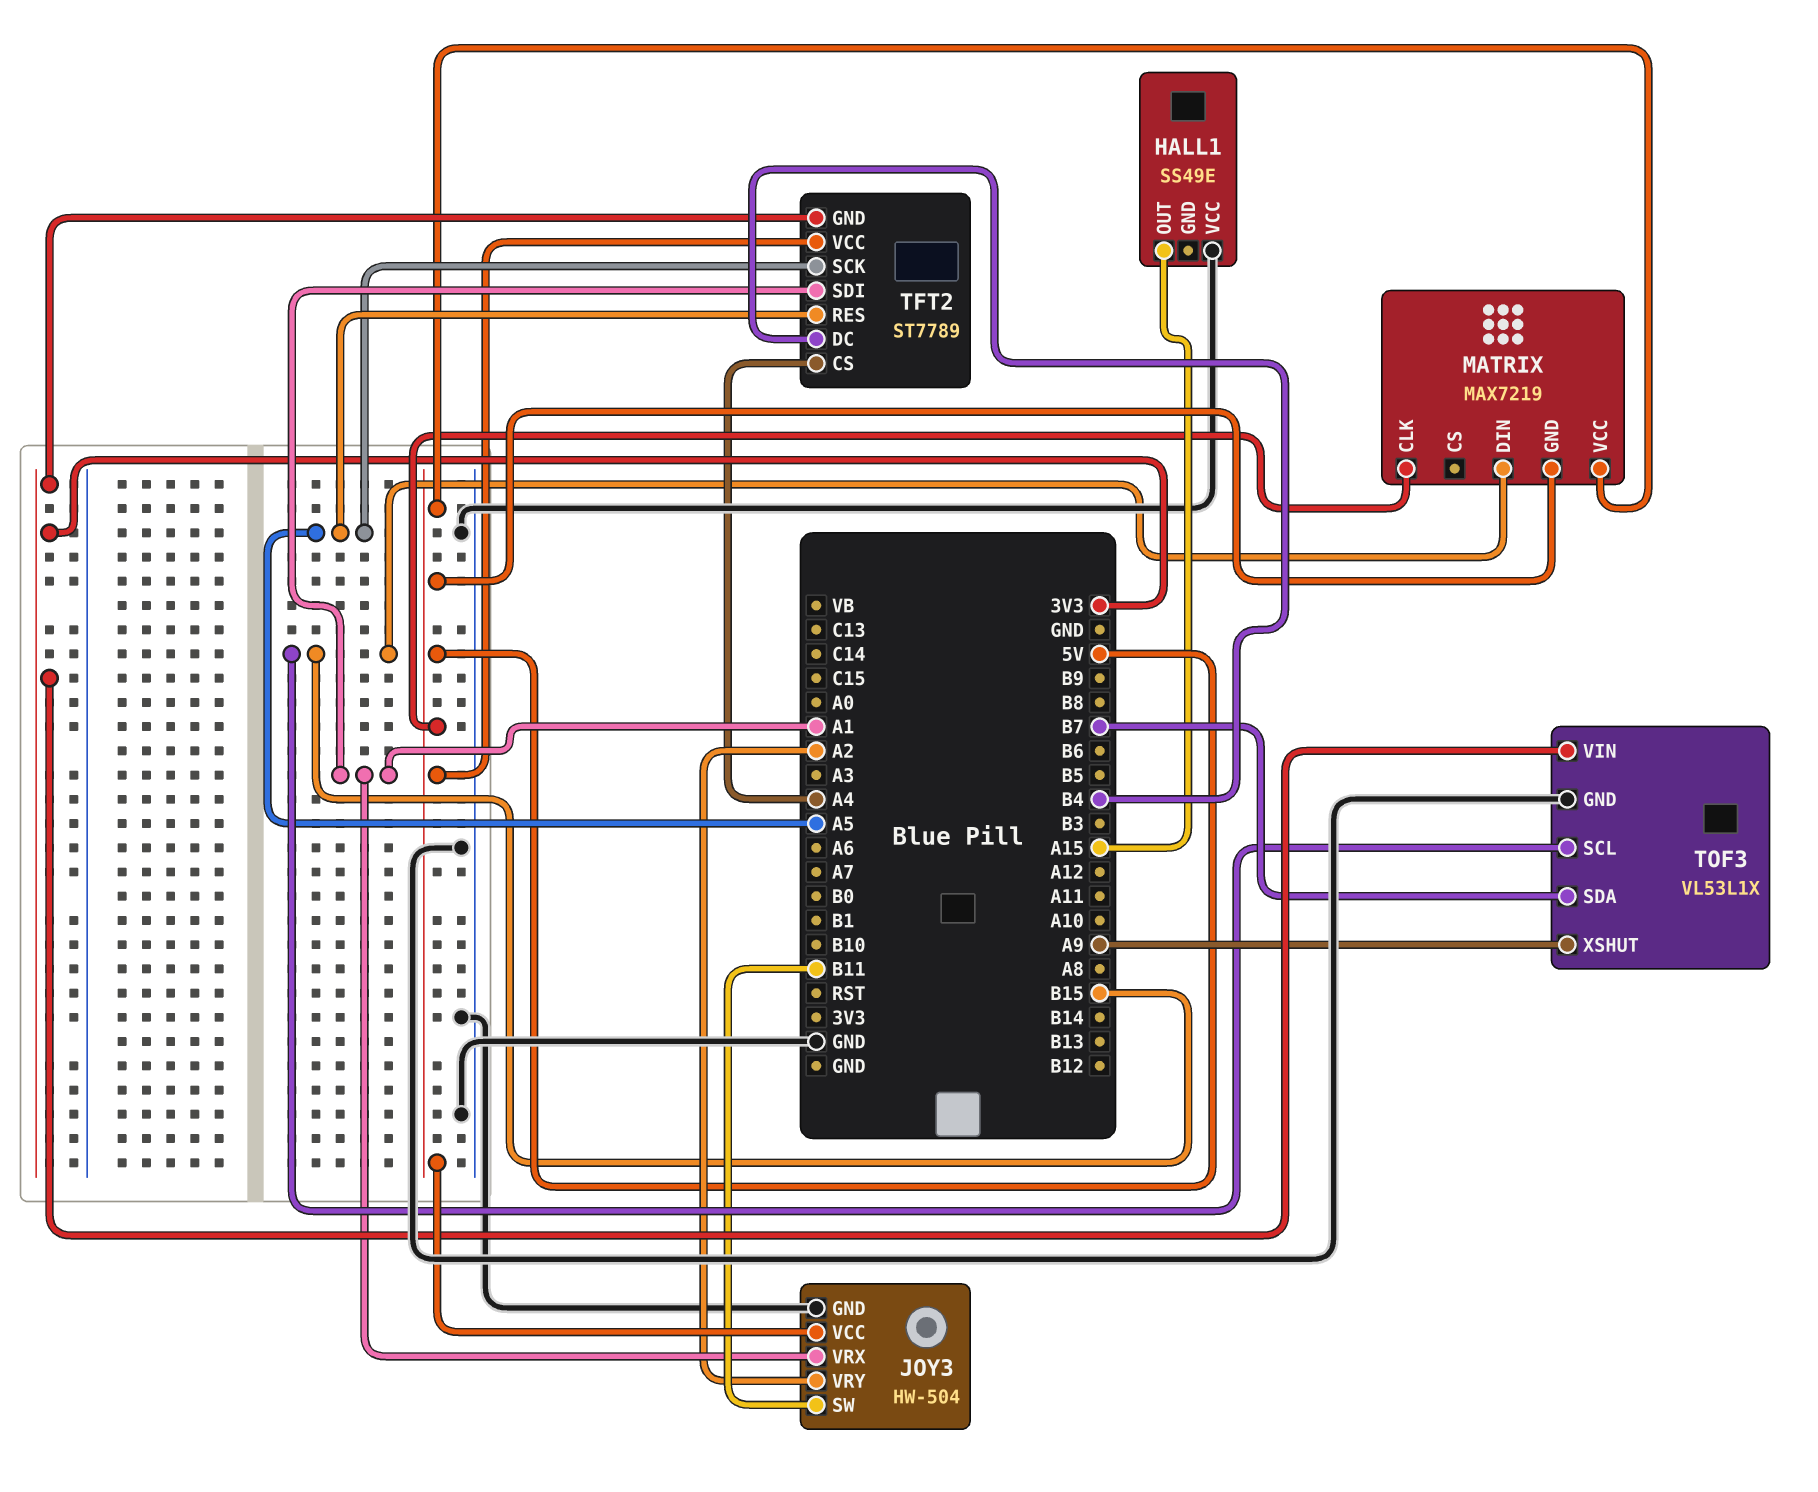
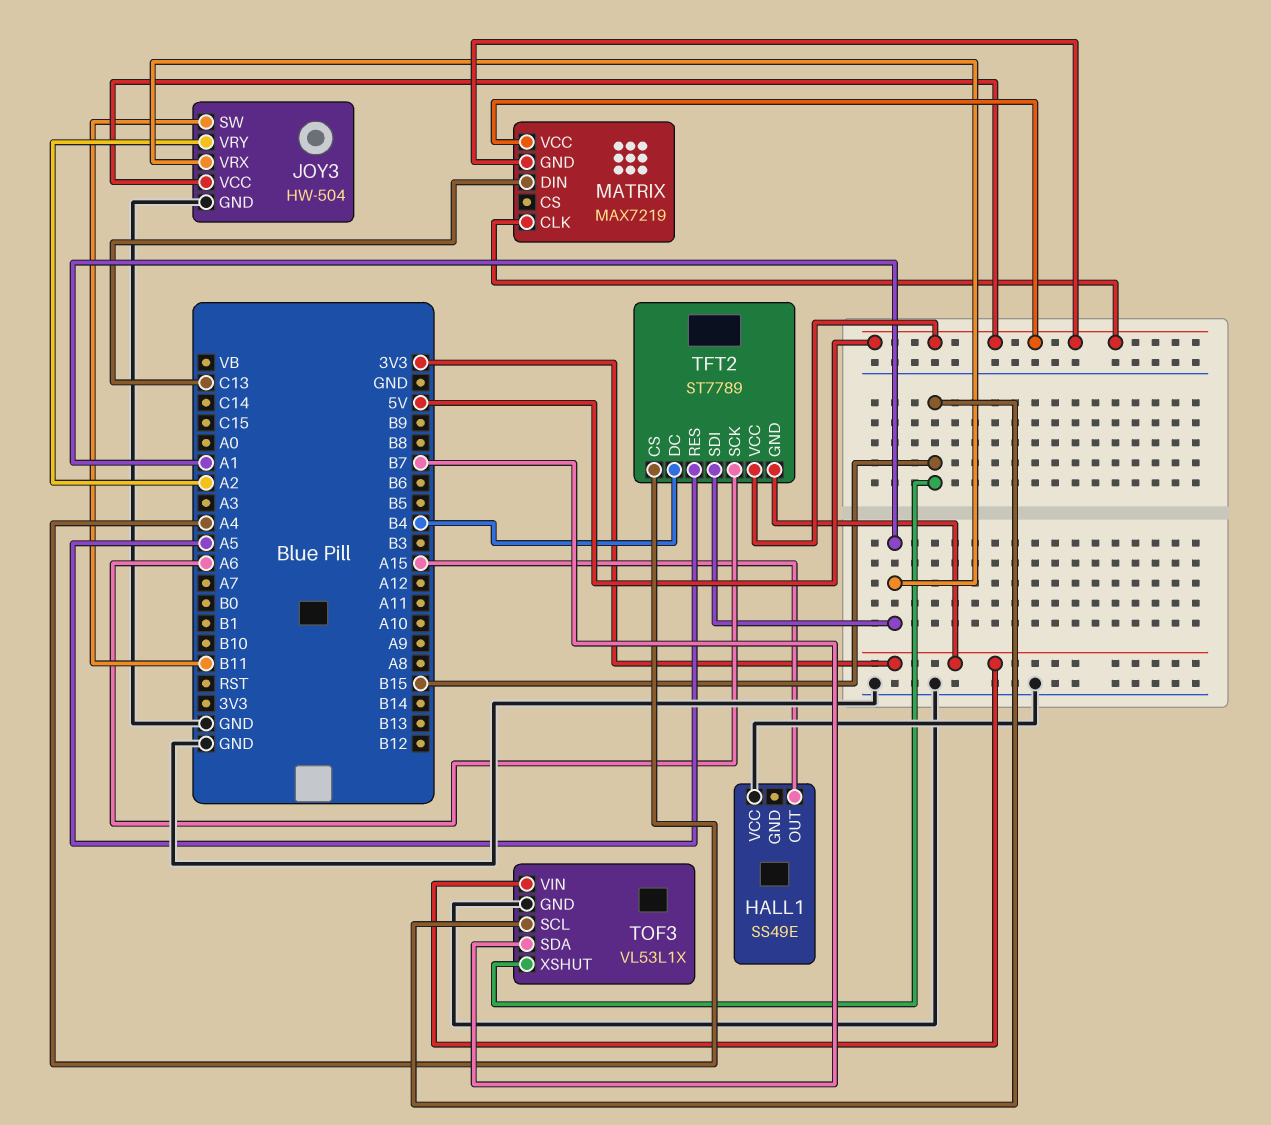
MATRIX pin DIN: B15 -> C13
TFT2 pin SCK: A5 -> A6
TOF3 pin XSHUT: A9 -> B15

